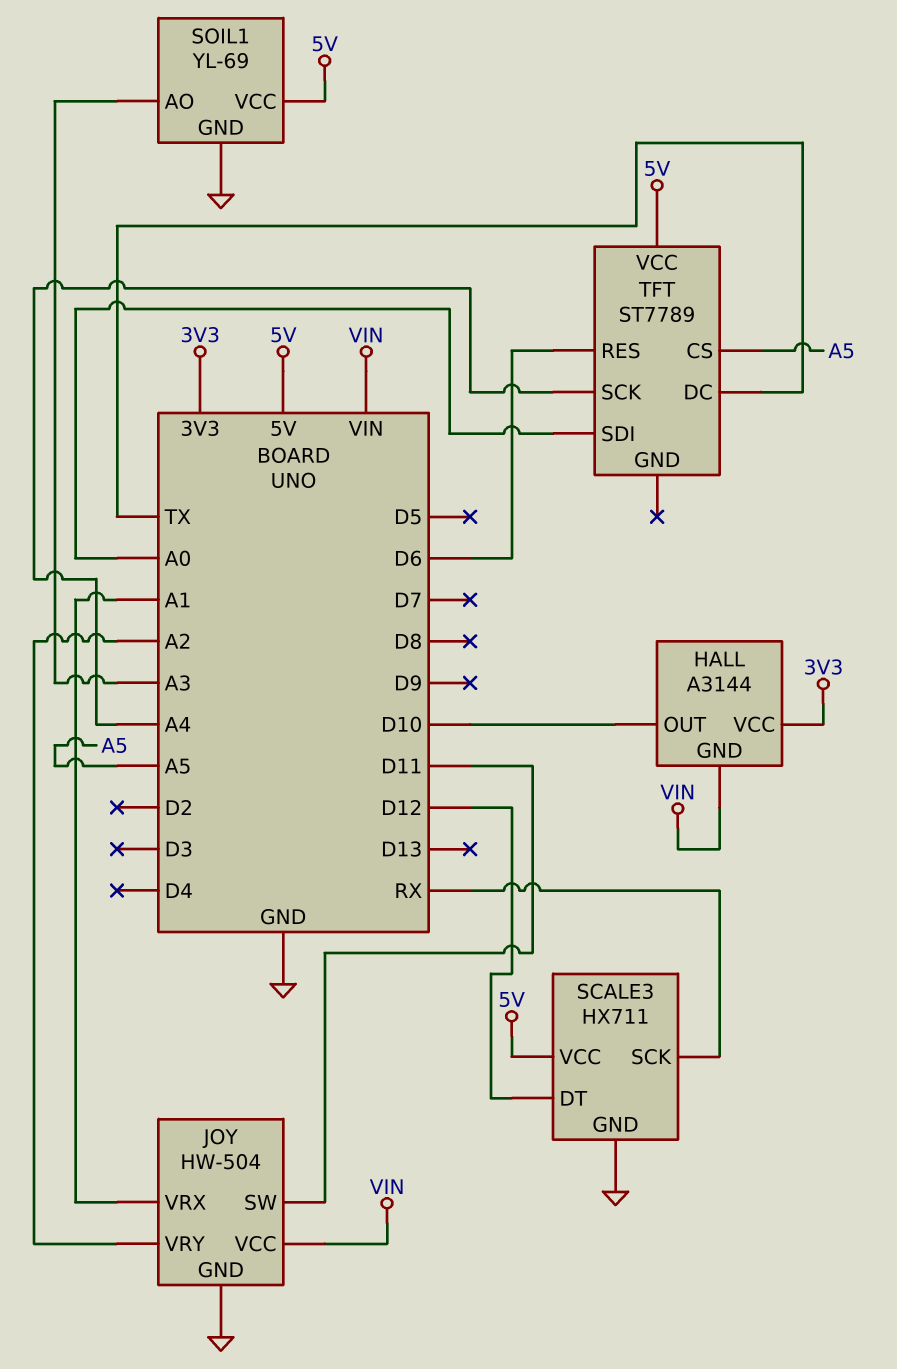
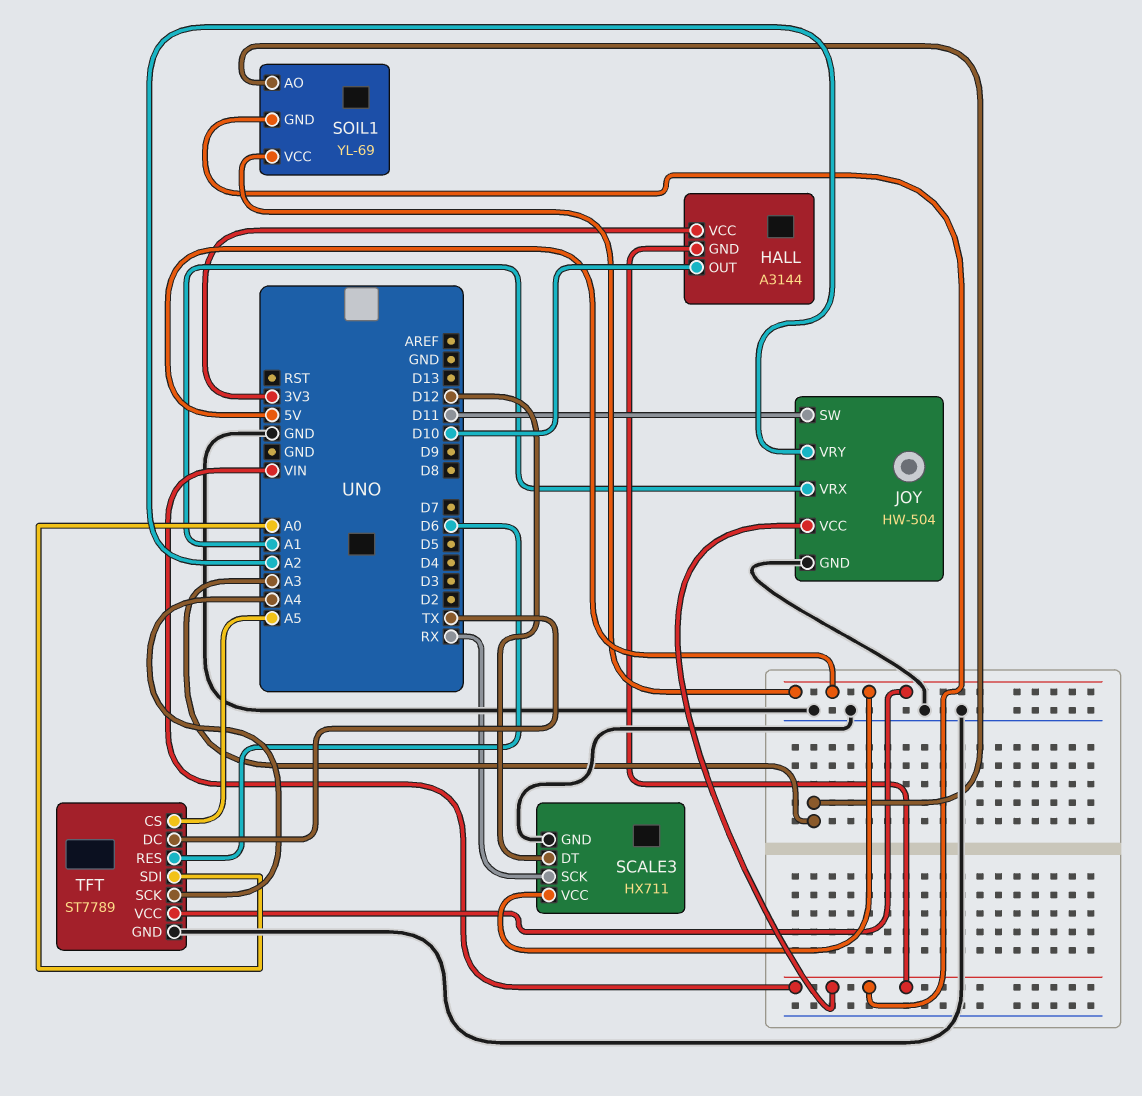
SOIL1 pin GND: GND -> VIN
TFT pin GND: none -> GND

